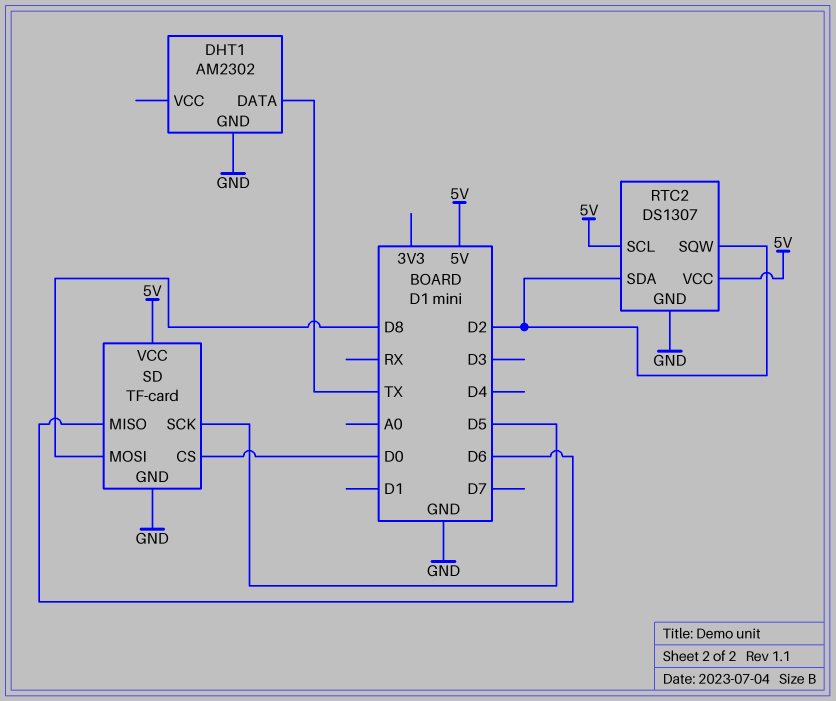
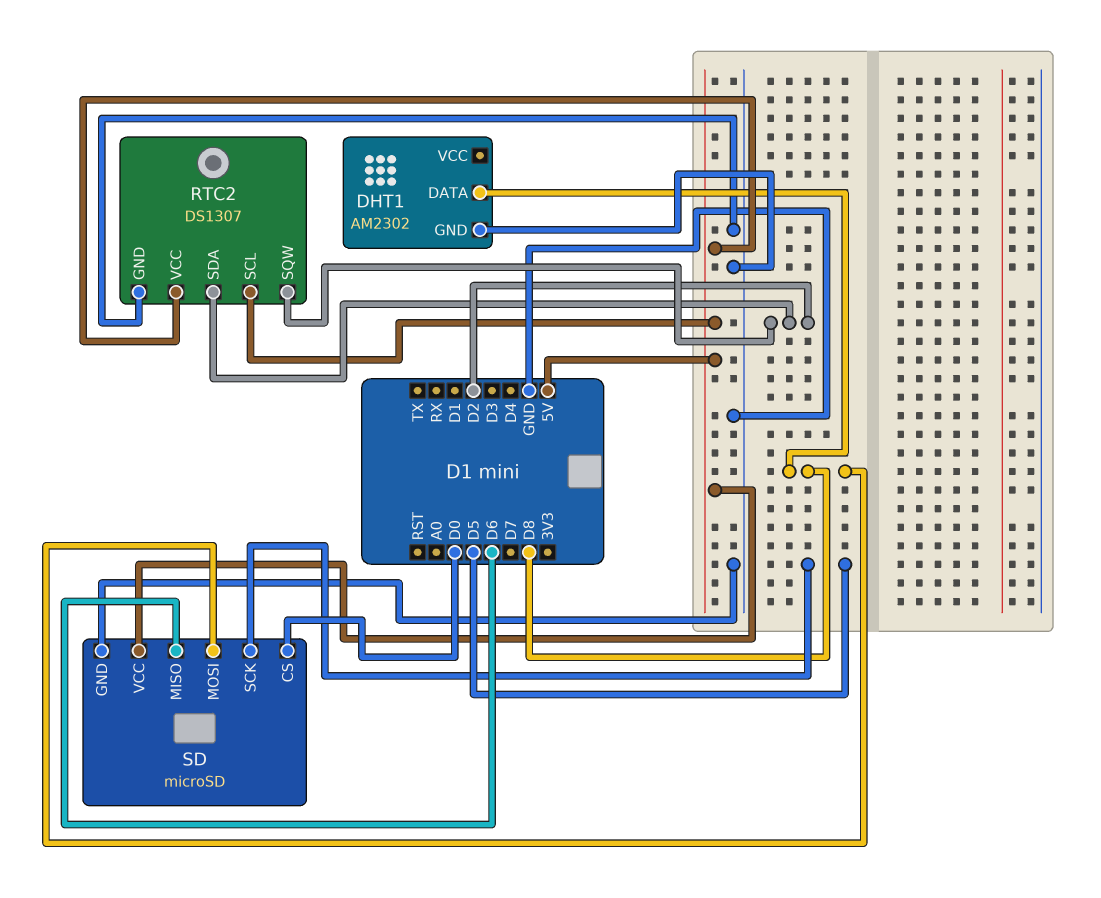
DHT1 pin DATA: TX -> D8
SD: TF-card -> microSD

